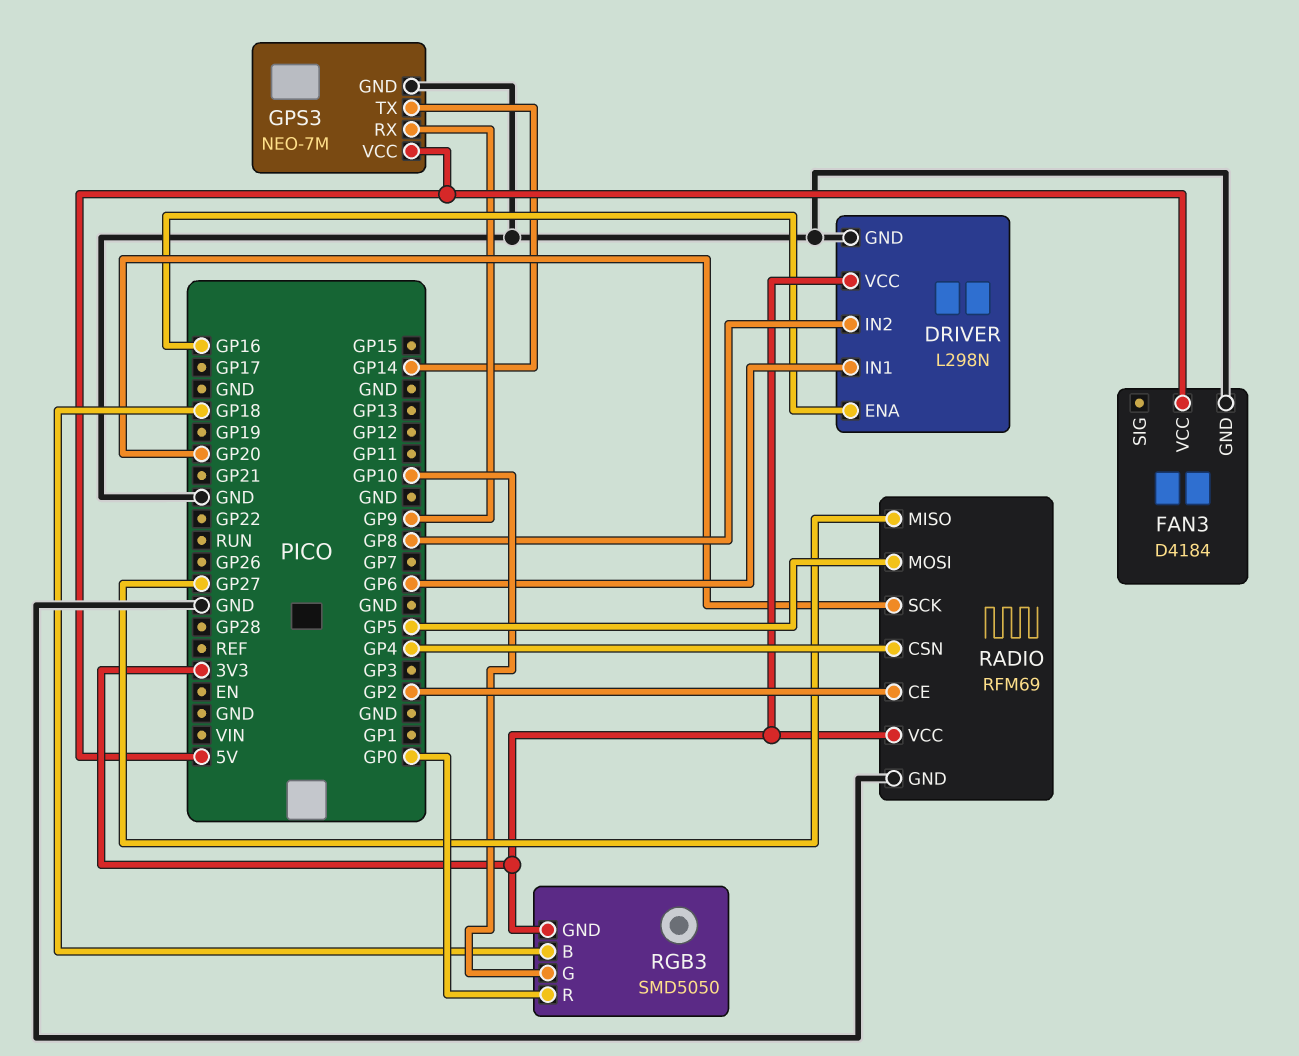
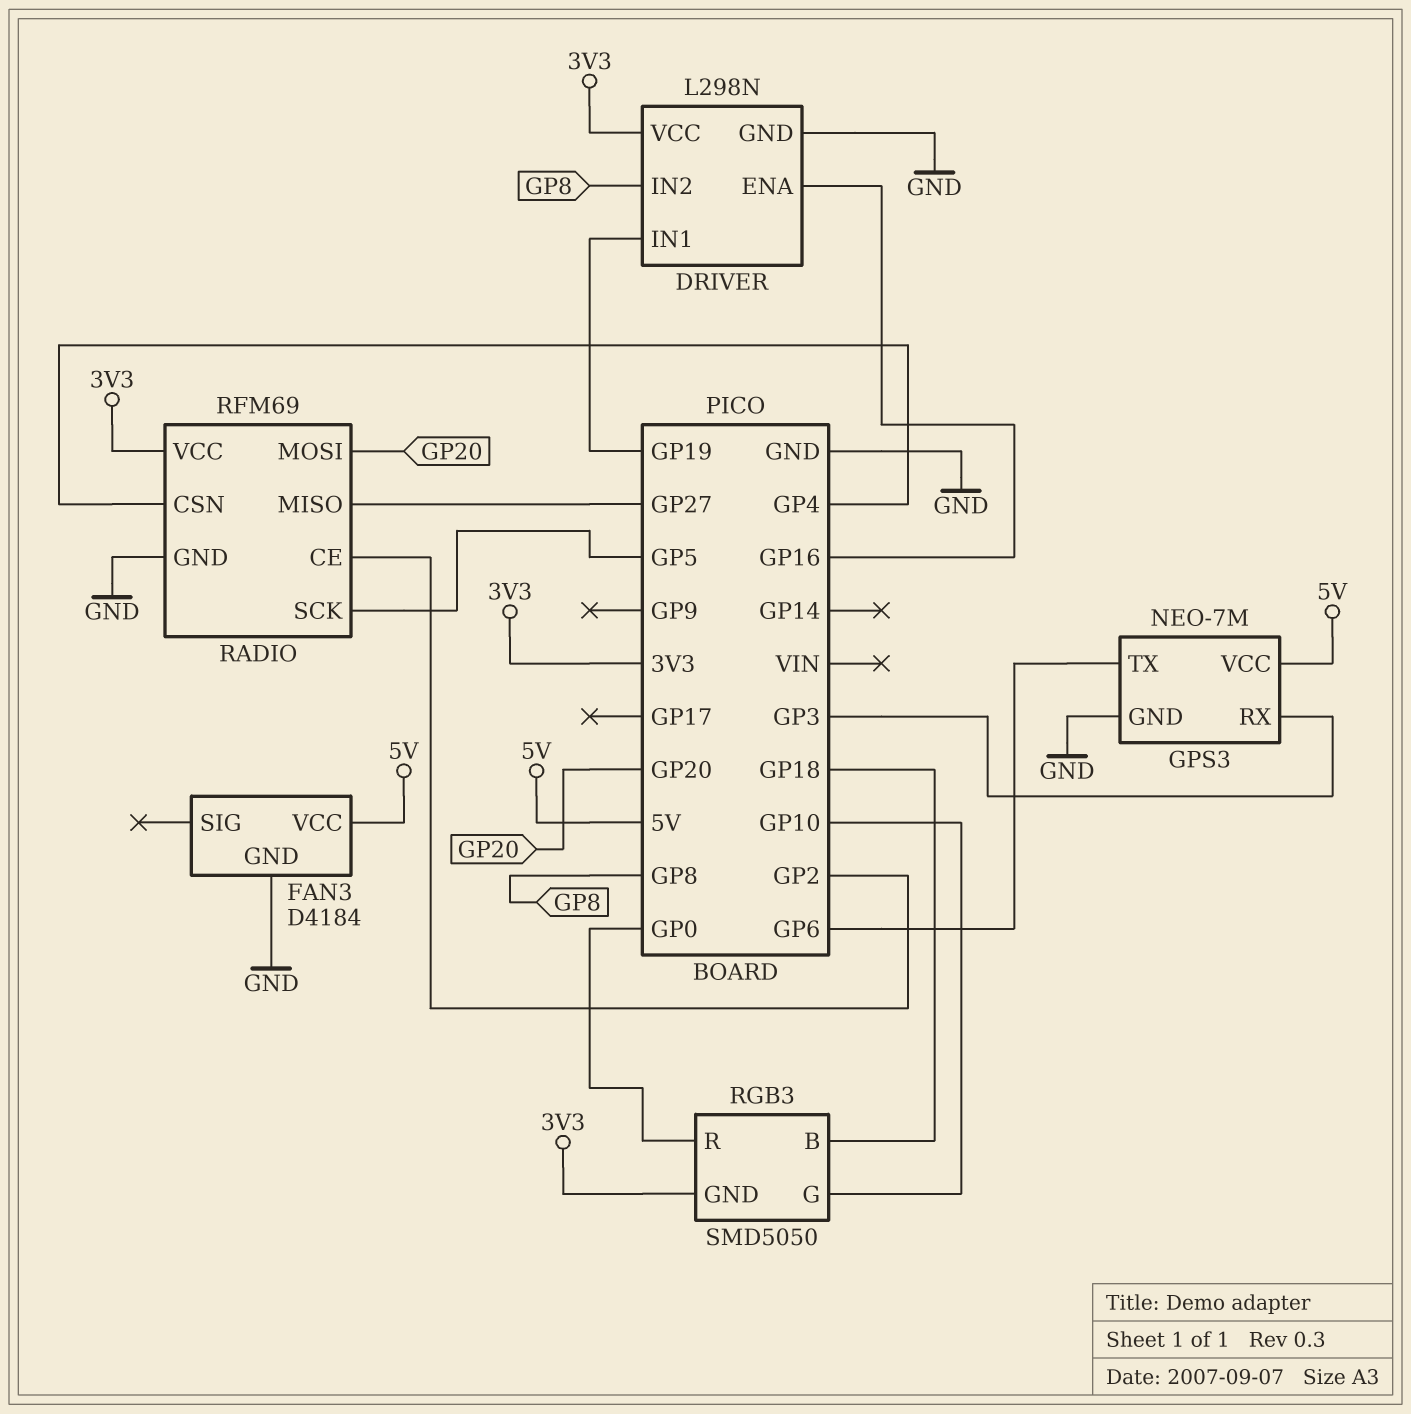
DRIVER pin IN1: GP6 -> GP19
GPS3 pin RX: GP9 -> GP3
GPS3 pin TX: GP14 -> GP6
RADIO pin MOSI: GP5 -> GP20
RADIO pin SCK: GP20 -> GP5

